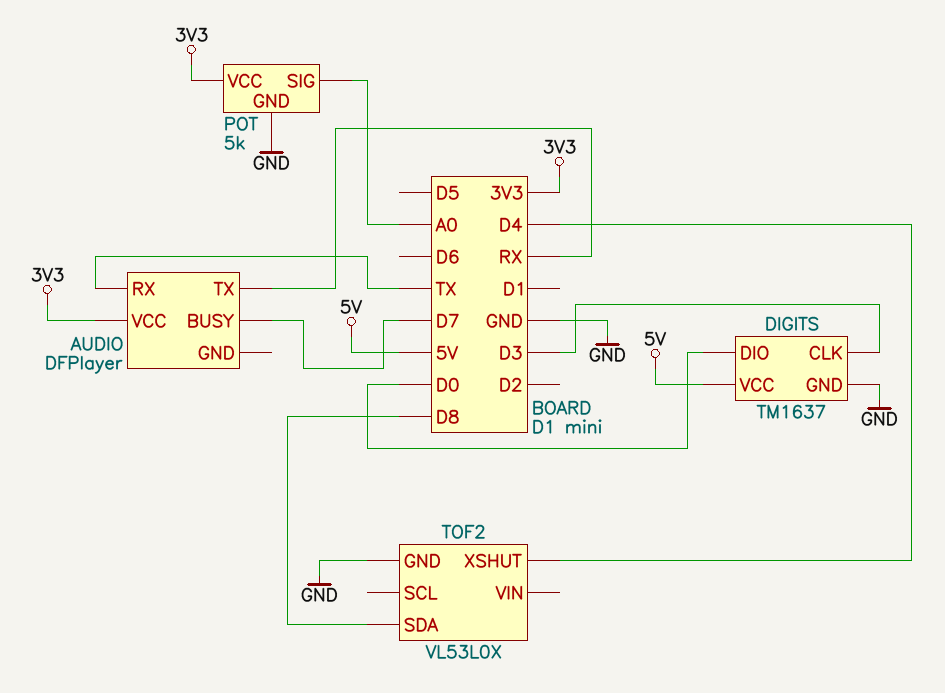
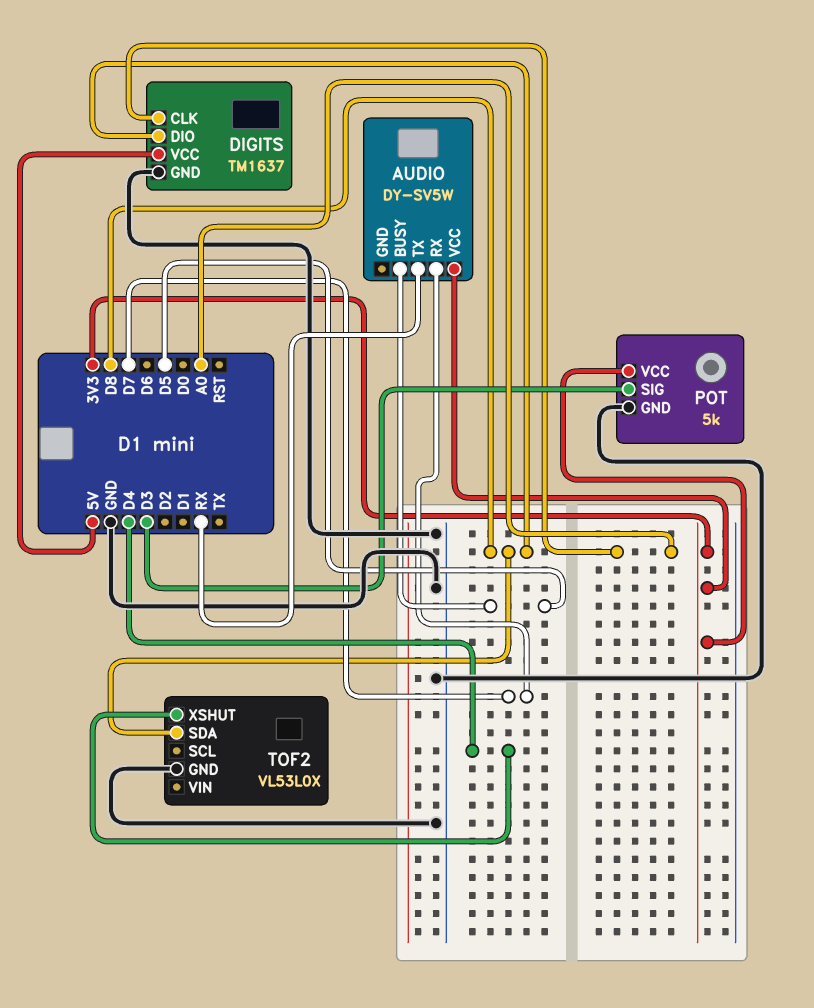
AUDIO: DFPlayer -> DY-SV5W
AUDIO pin BUSY: D7 -> D5
AUDIO pin RX: TX -> D7
DIGITS pin CLK: D3 -> A0
DIGITS pin DIO: D0 -> D8
POT pin SIG: A0 -> D3

